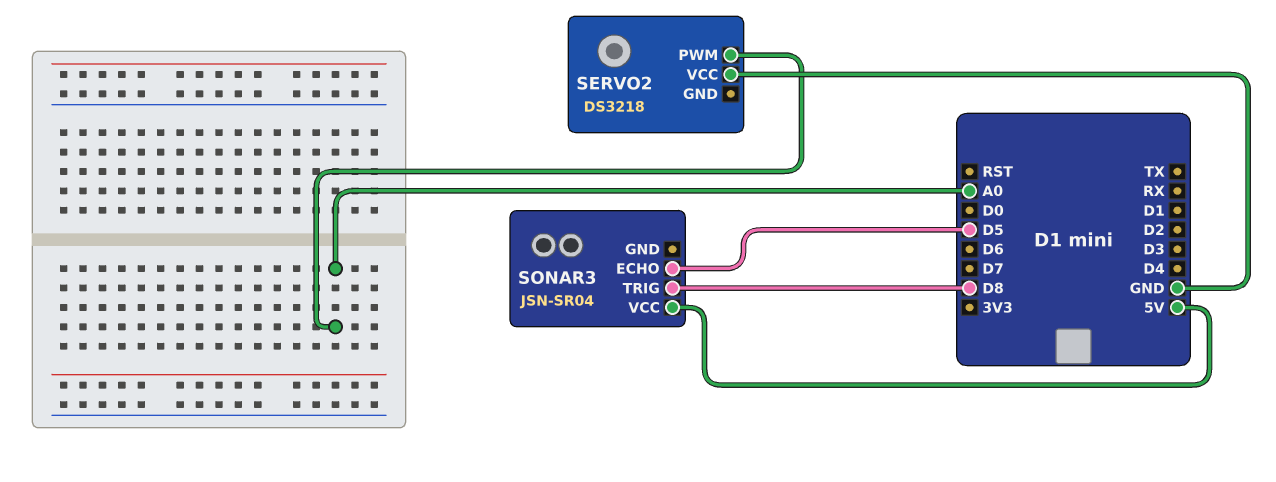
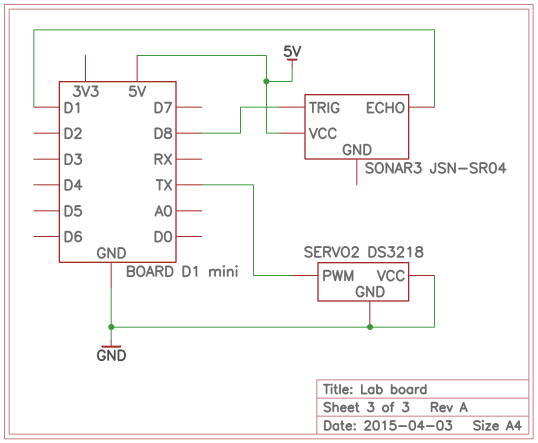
SERVO2 pin GND: none -> GND
SERVO2 pin PWM: A0 -> TX
SONAR3 pin ECHO: D5 -> D1

